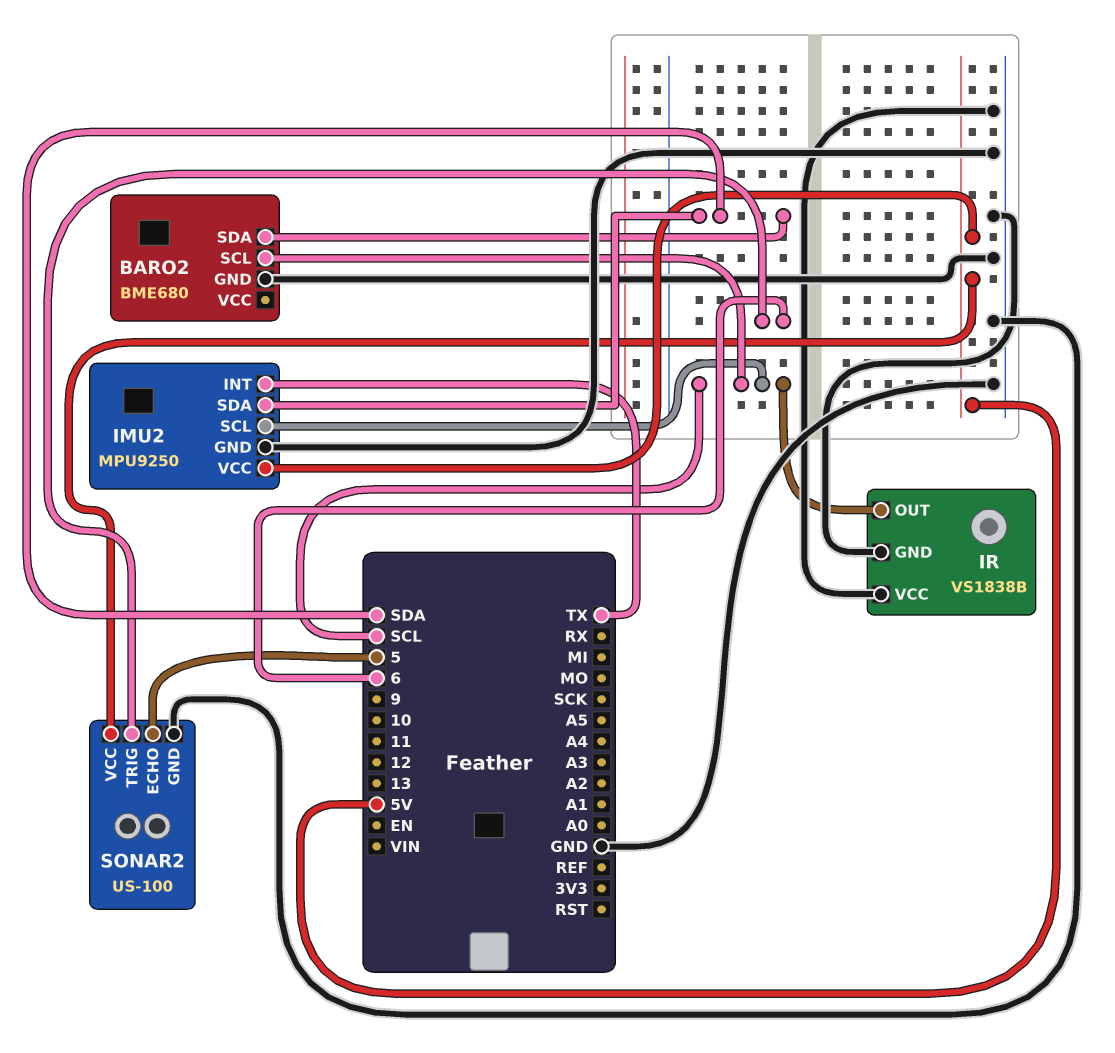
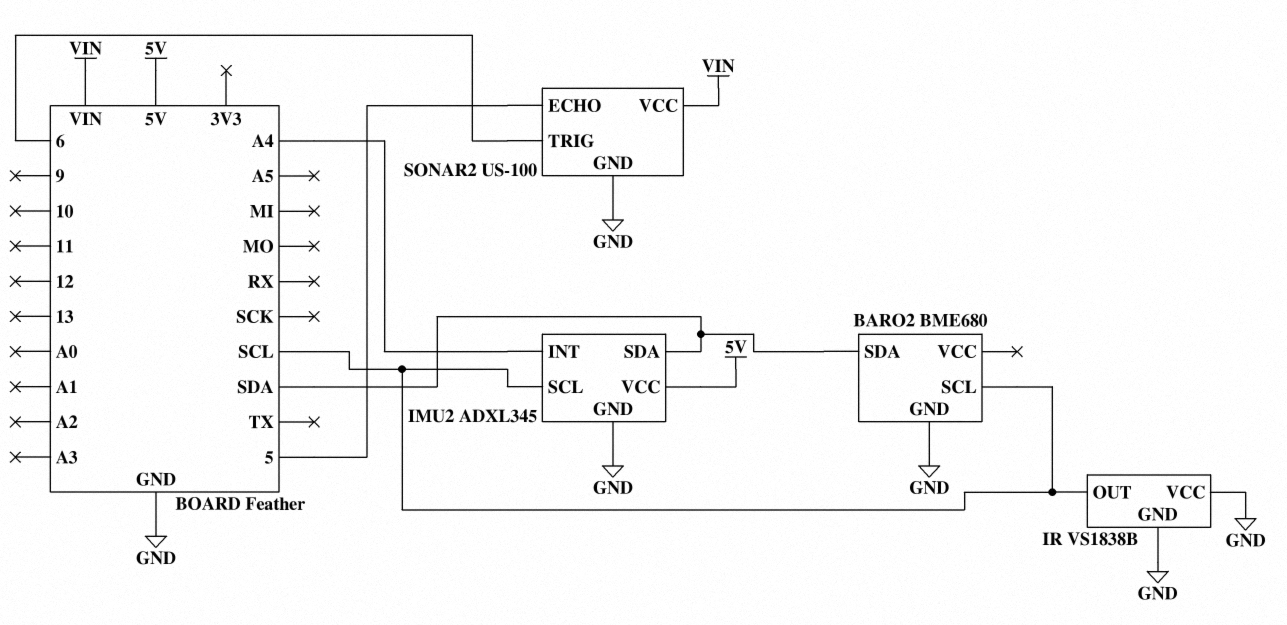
IMU2: MPU9250 -> ADXL345
IMU2 pin INT: TX -> A4
SONAR2 pin VCC: 5V -> VIN

